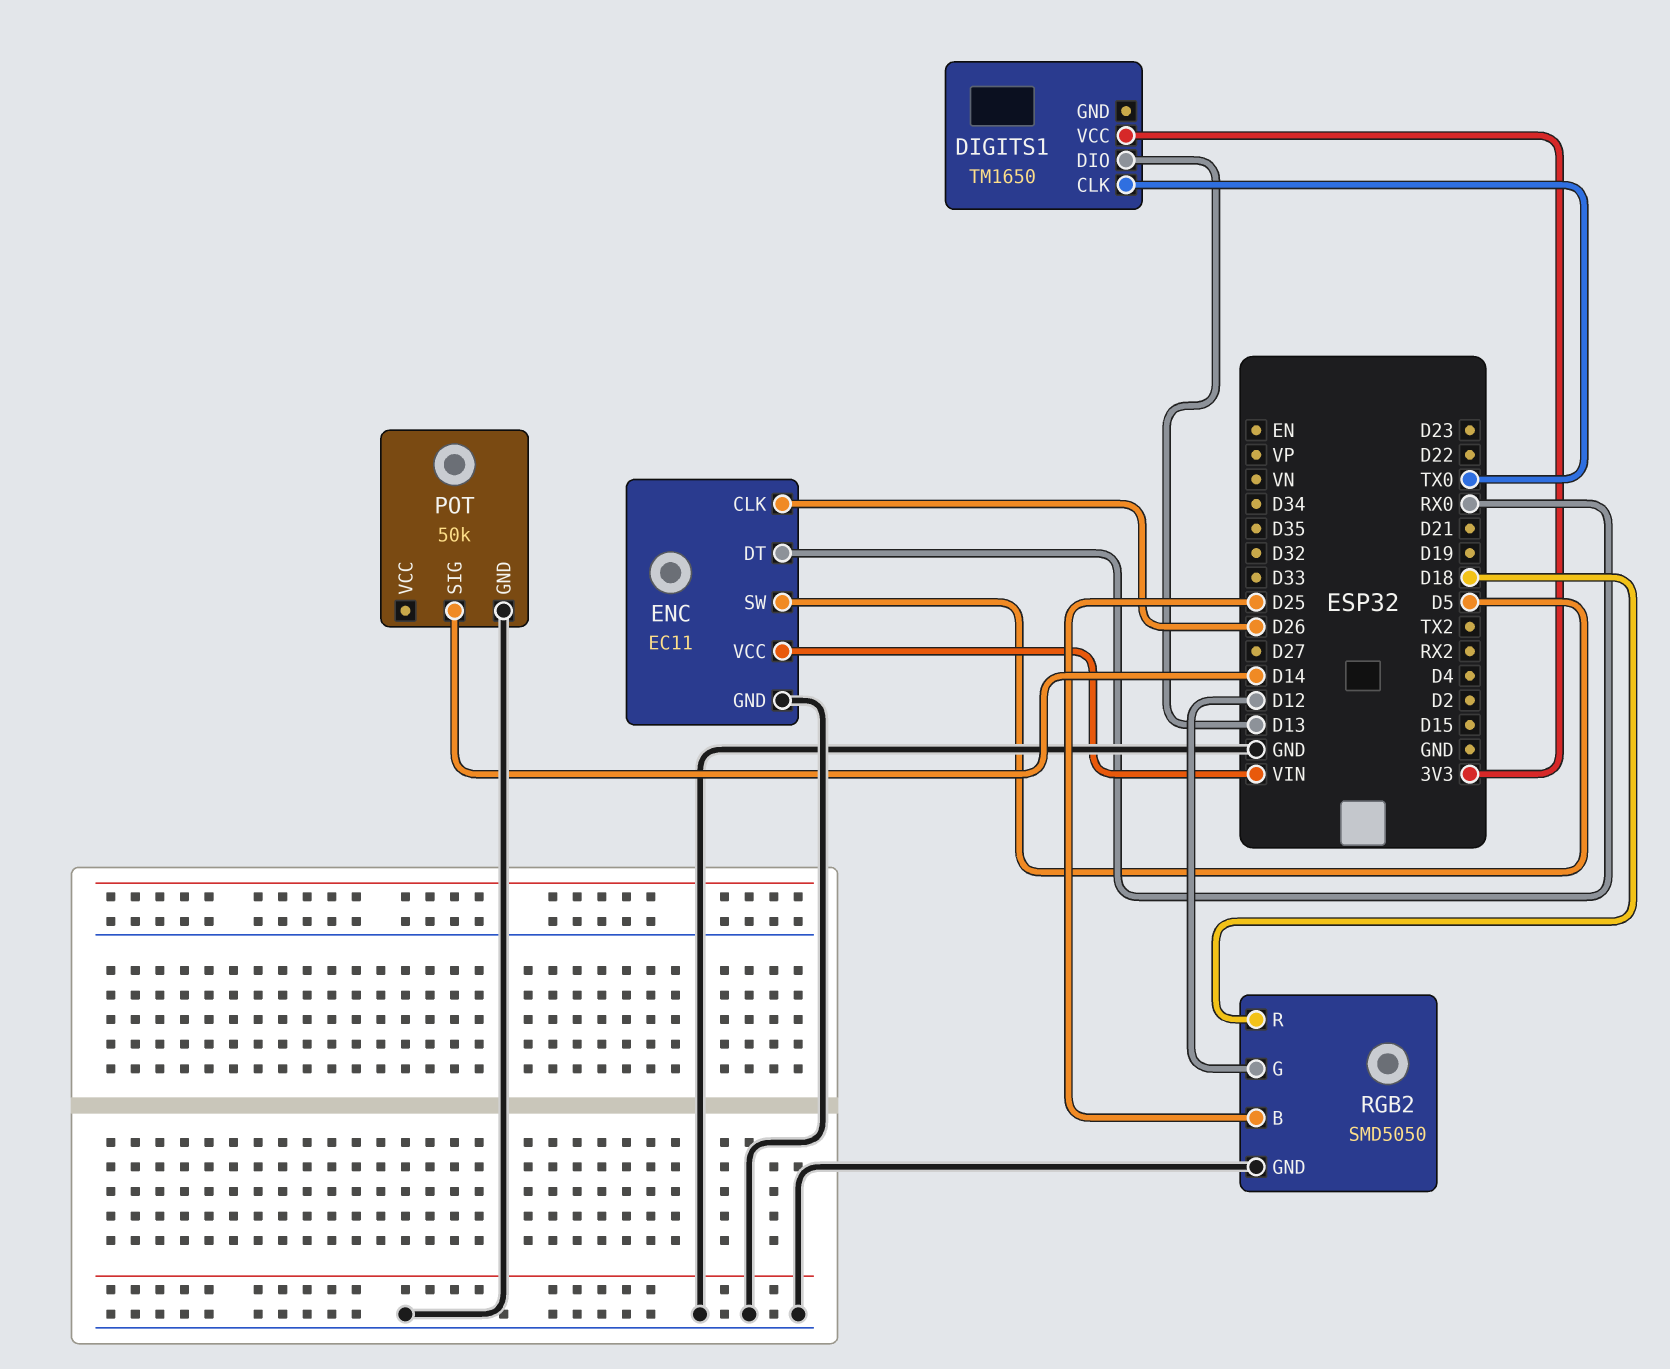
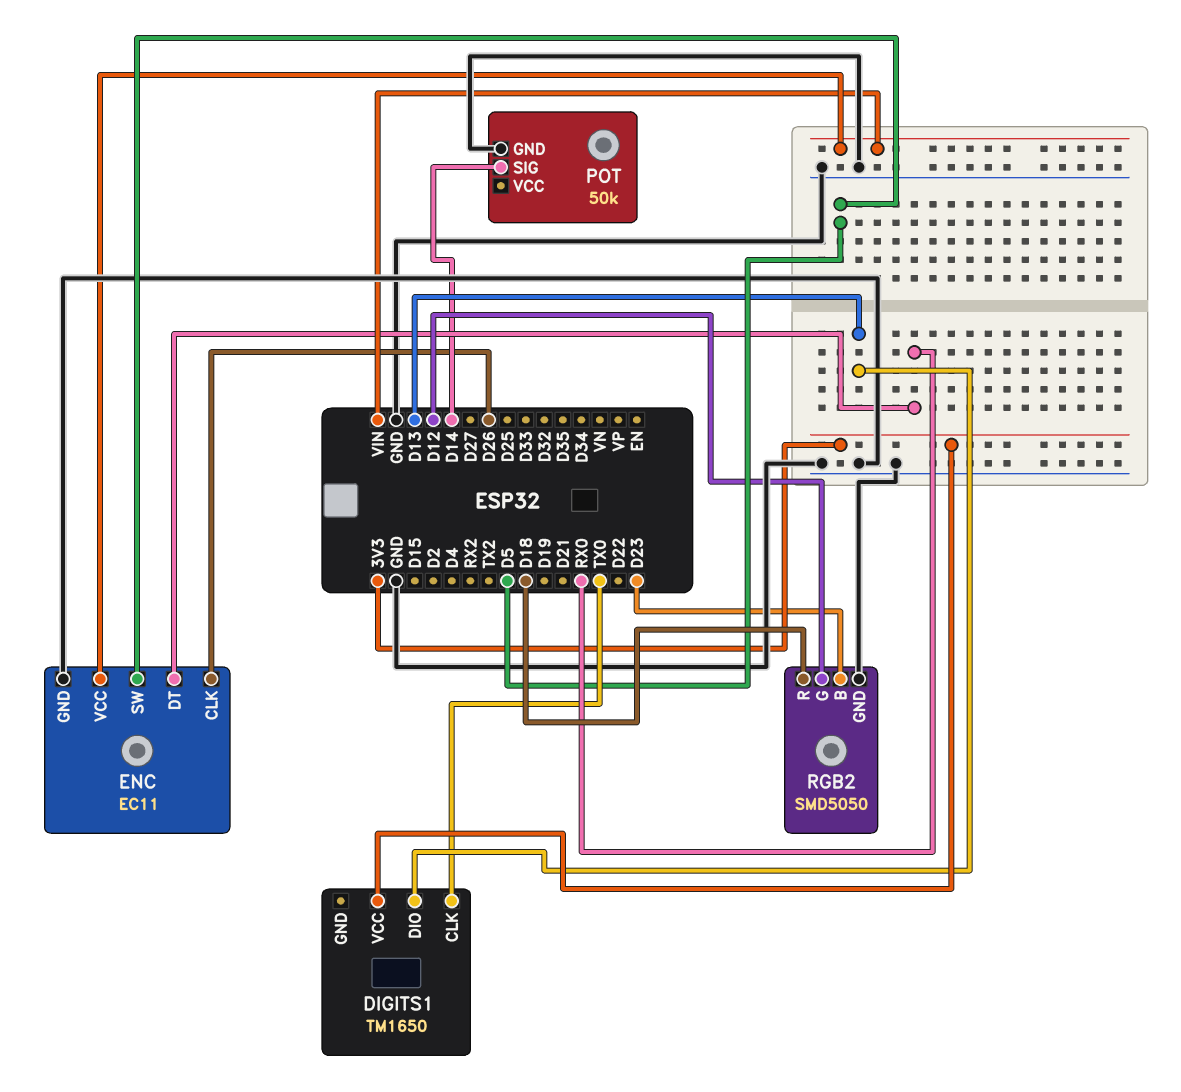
RGB2 pin B: D25 -> D23

